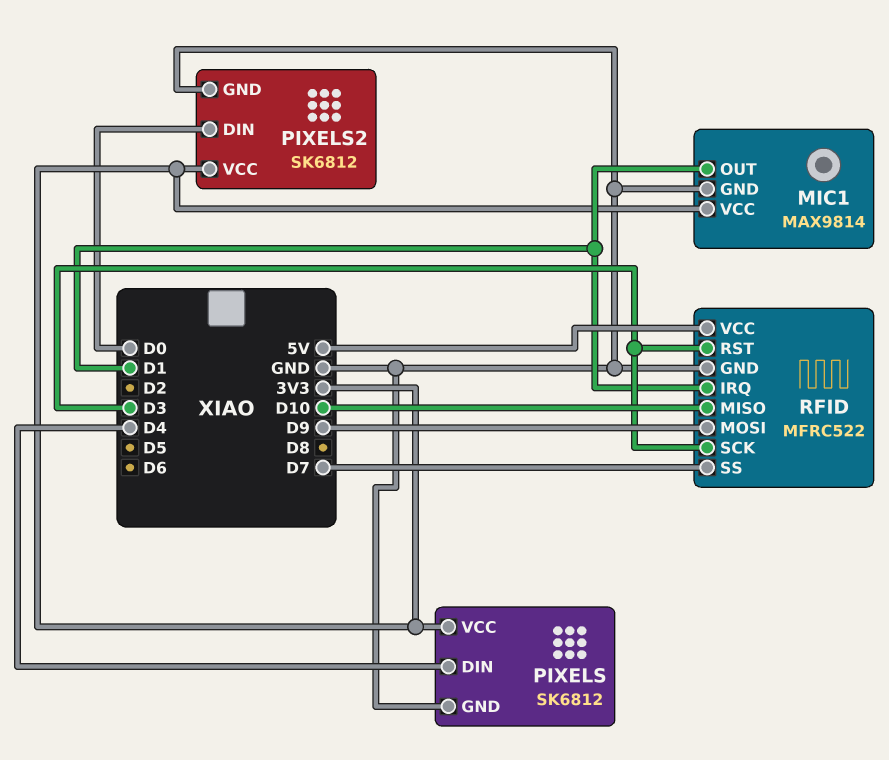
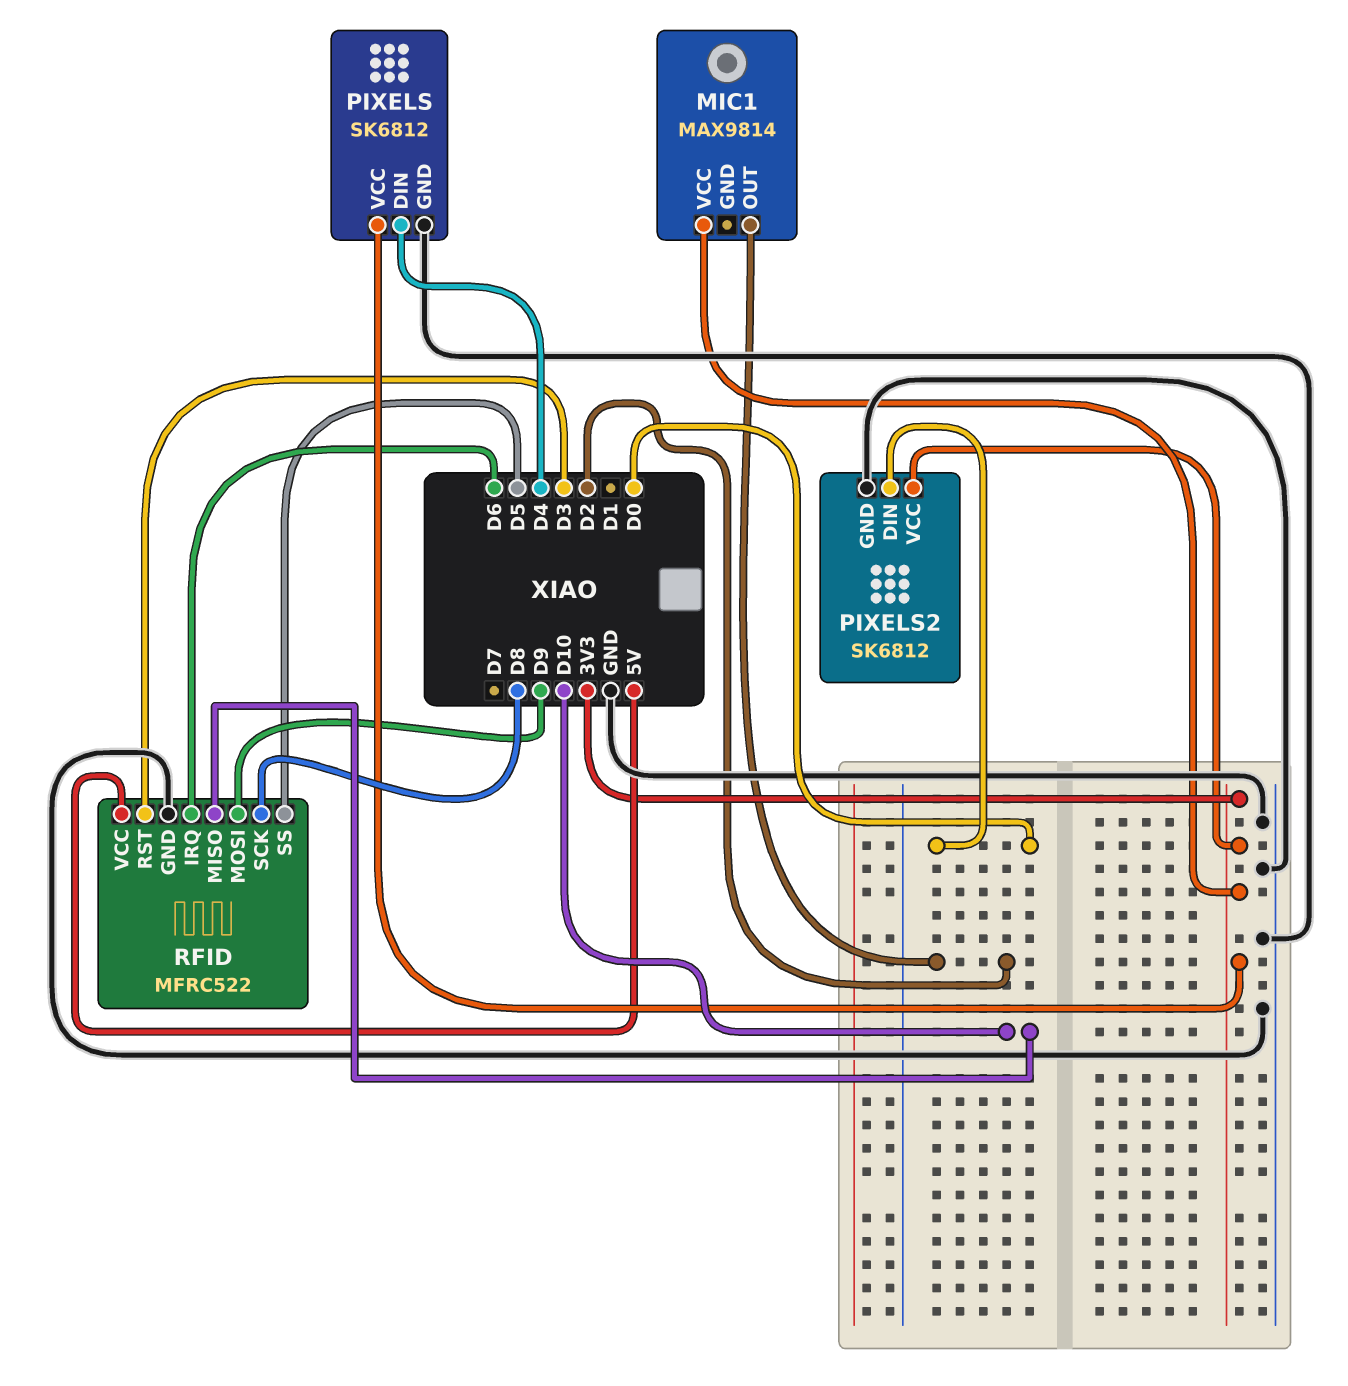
MIC1 pin GND: GND -> none
MIC1 pin OUT: D1 -> D2
RFID pin IRQ: D1 -> D6
RFID pin SCK: D3 -> D8
RFID pin SS: D7 -> D5

